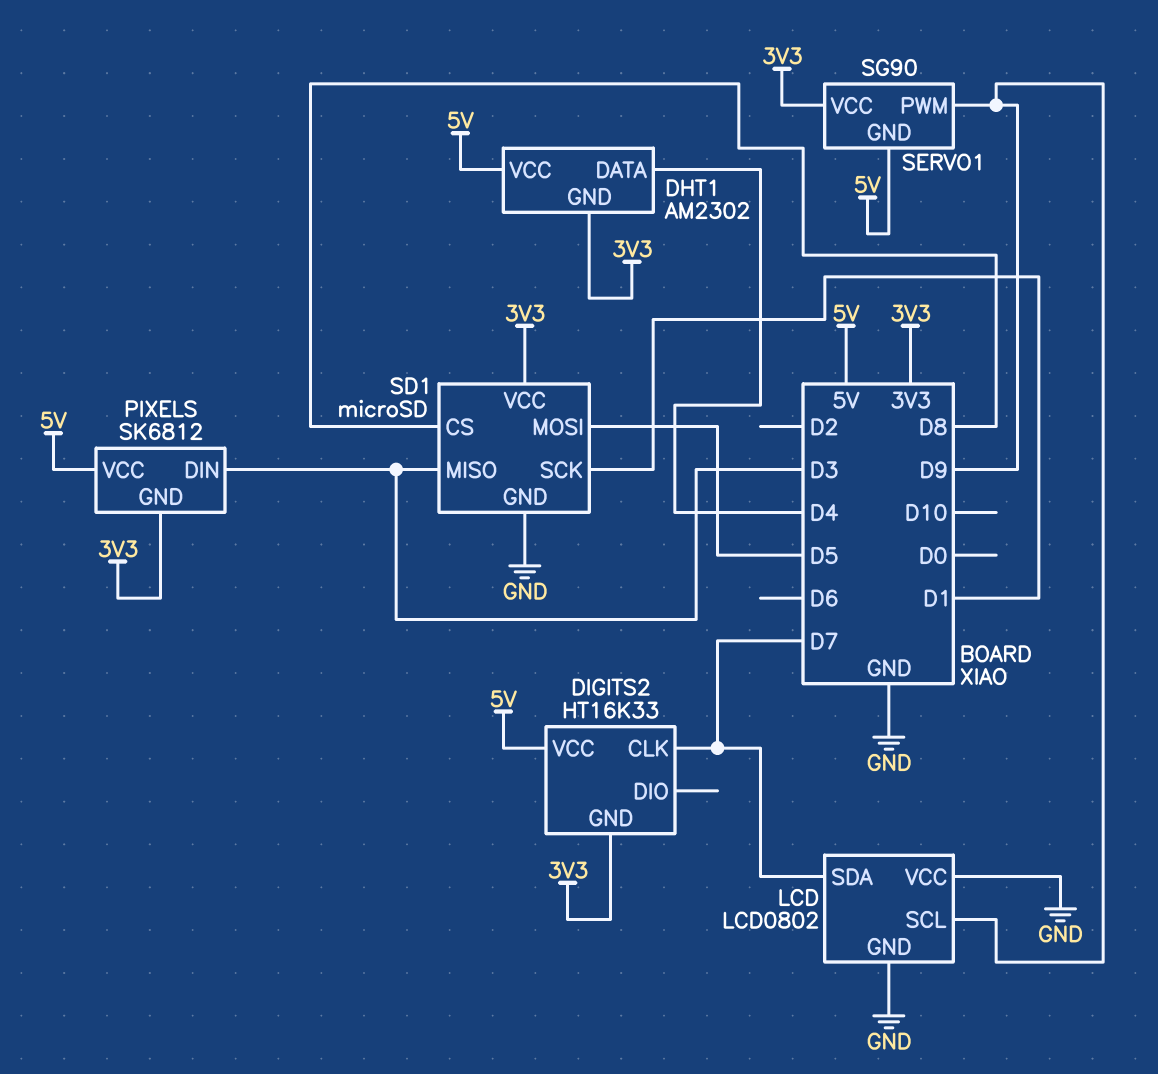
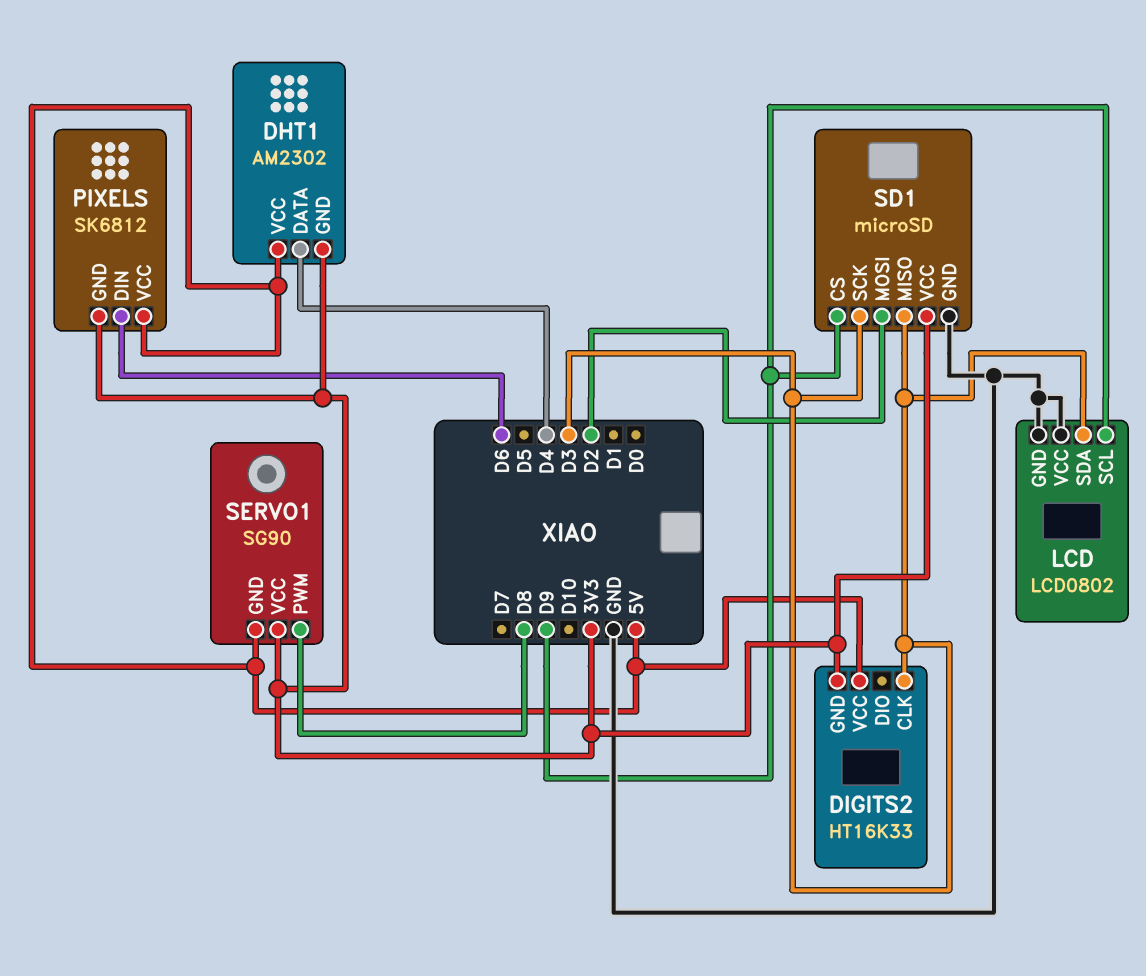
DIGITS2 pin CLK: D7 -> D3
LCD pin SDA: D7 -> D3
PIXELS pin DIN: D3 -> D6
SD1 pin CS: D8 -> D9
SD1 pin MOSI: D5 -> D2
SD1 pin SCK: D1 -> D3
SERVO1 pin PWM: D9 -> D8

